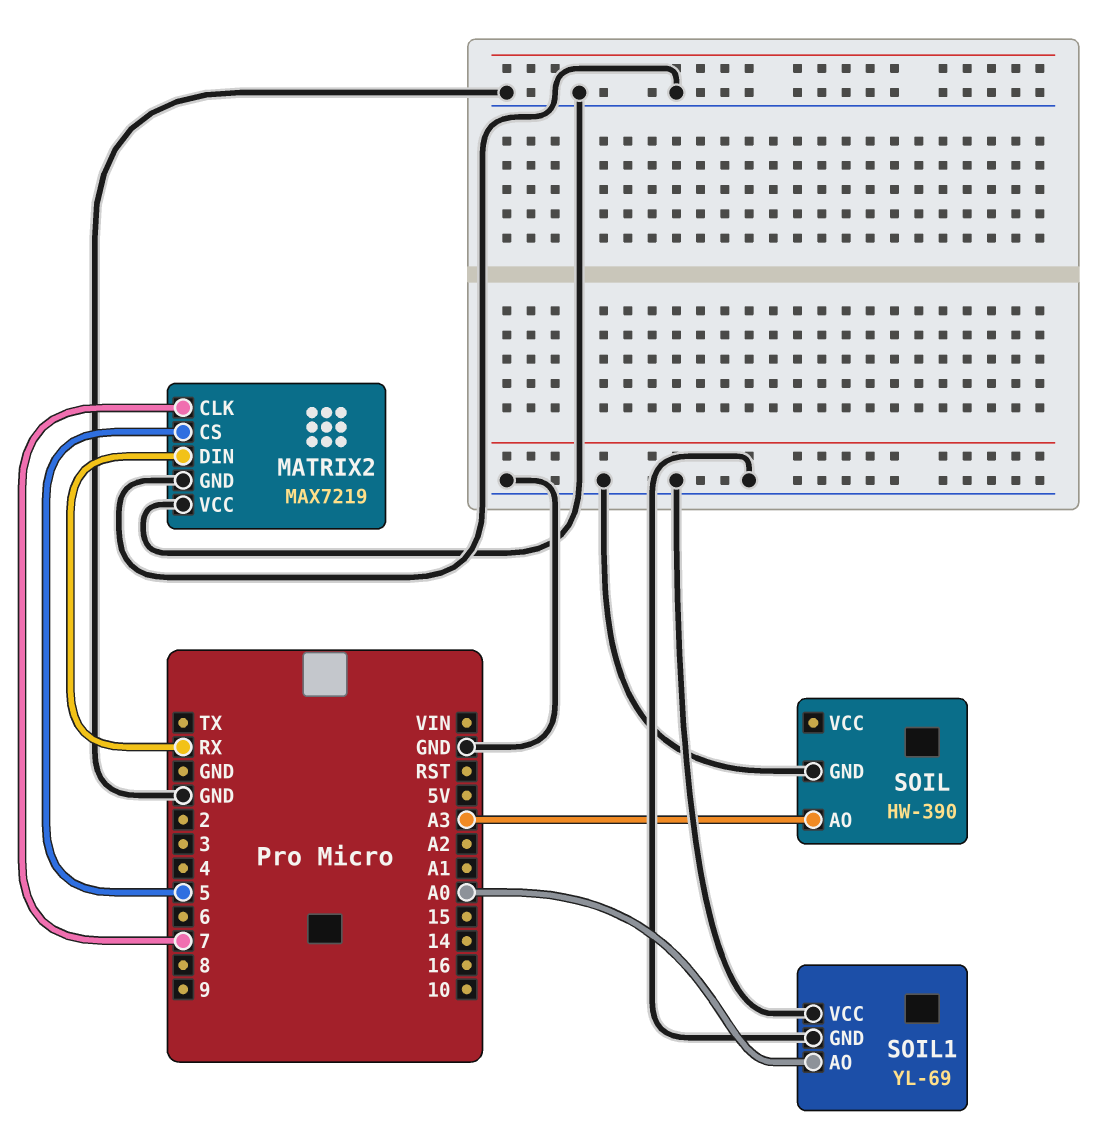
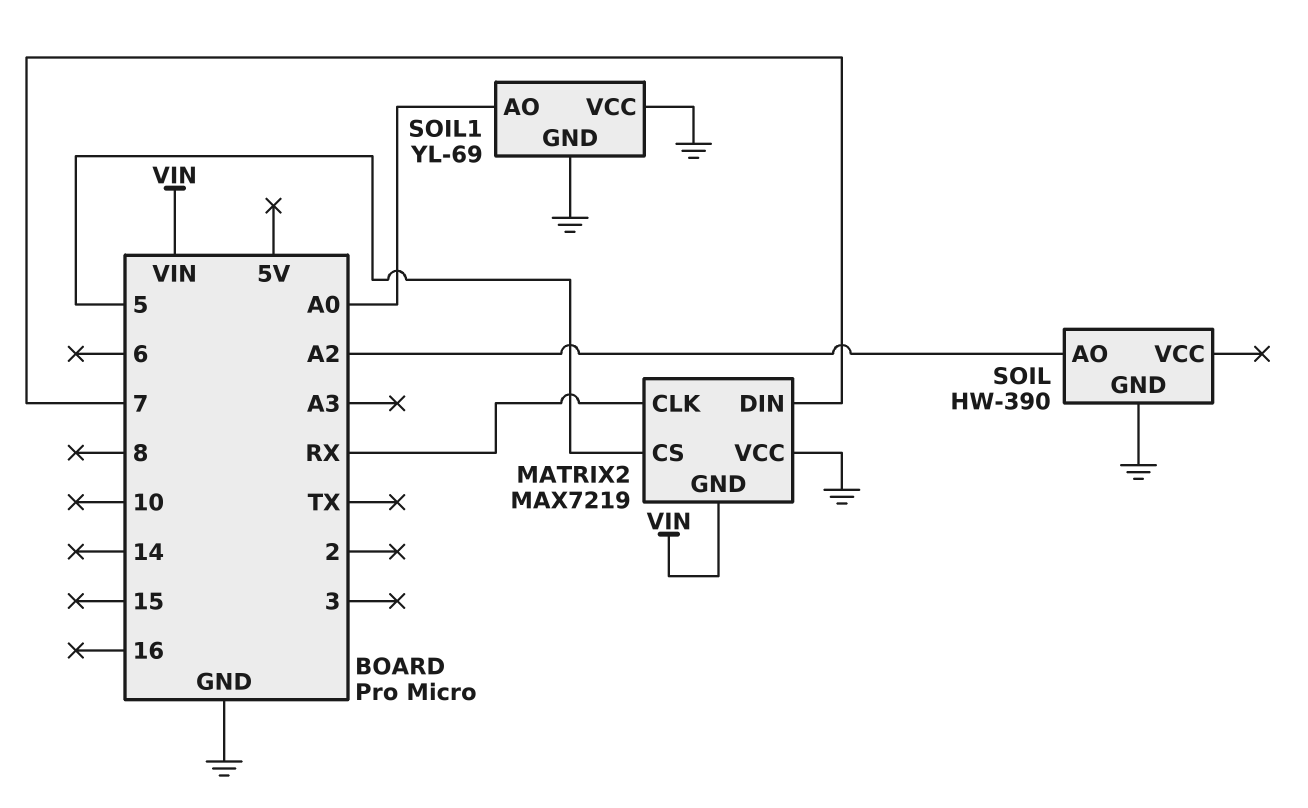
MATRIX2 pin CLK: 7 -> RX
MATRIX2 pin DIN: RX -> 7
MATRIX2 pin GND: GND -> VIN
SOIL pin AO: A3 -> A2

